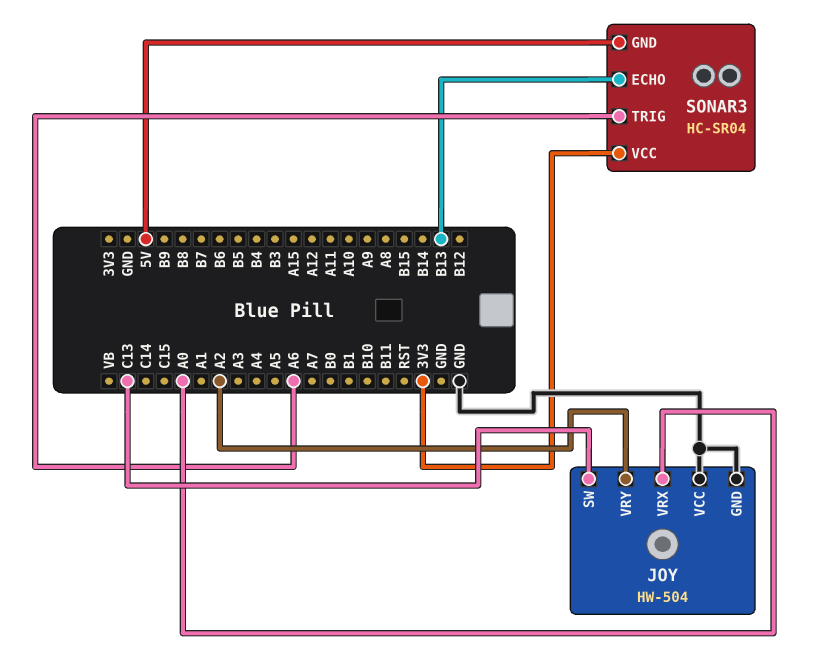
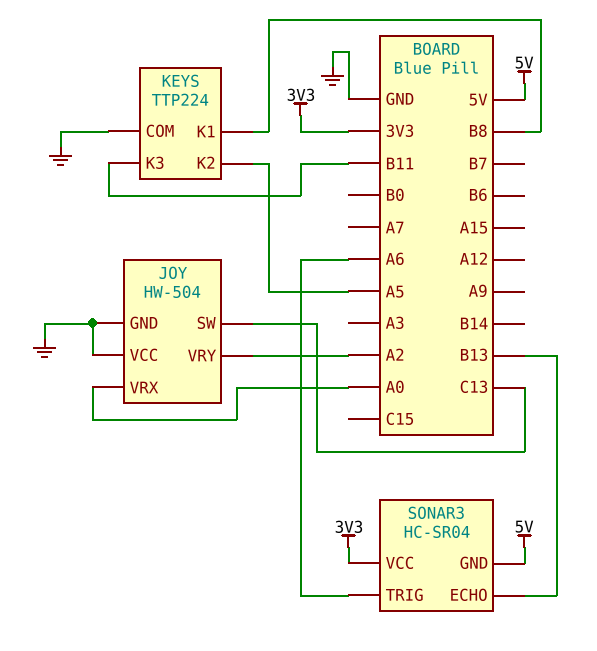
KEYS: none -> TTP224
KEYS pin COM: none -> GND
KEYS pin K1: none -> B8
KEYS pin K2: none -> A5
KEYS pin K3: none -> B11

